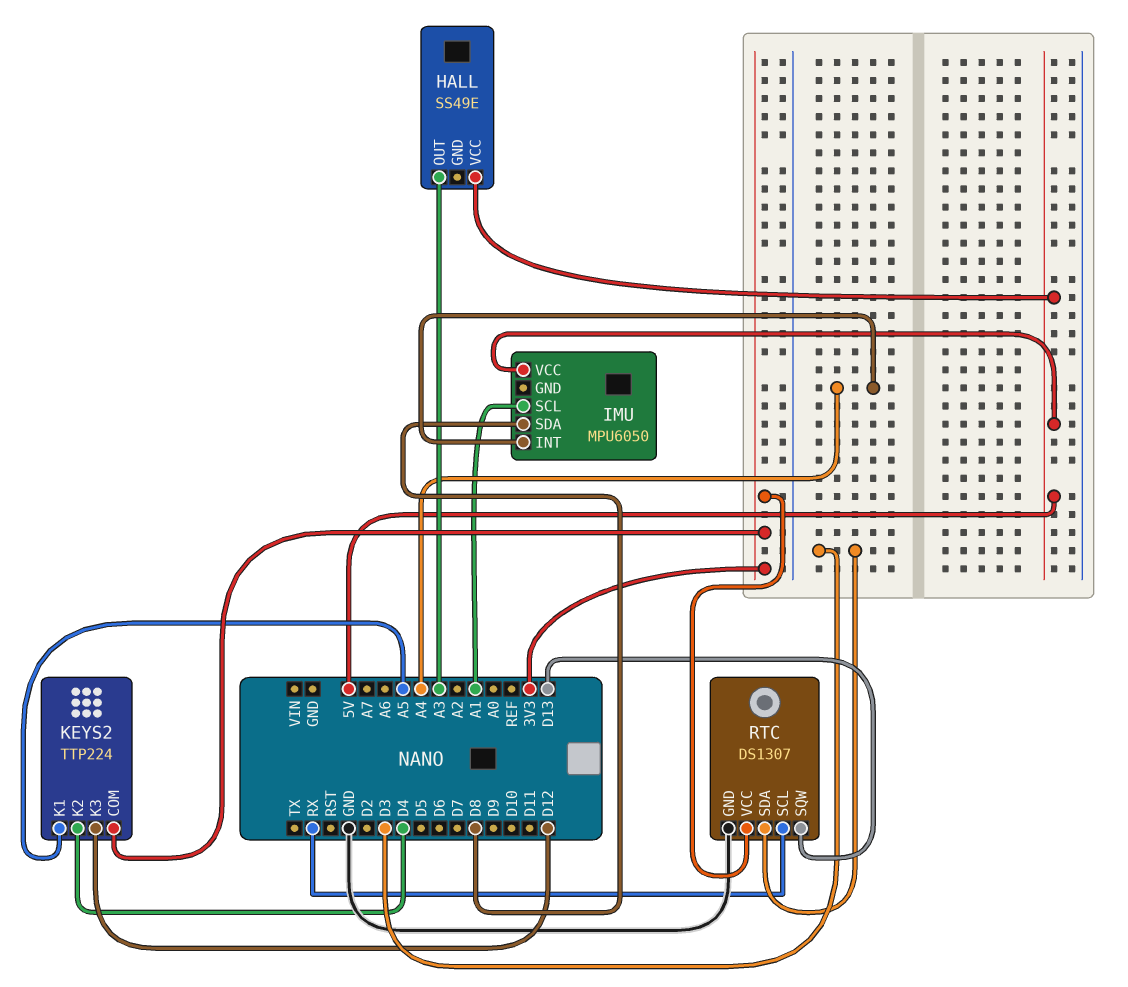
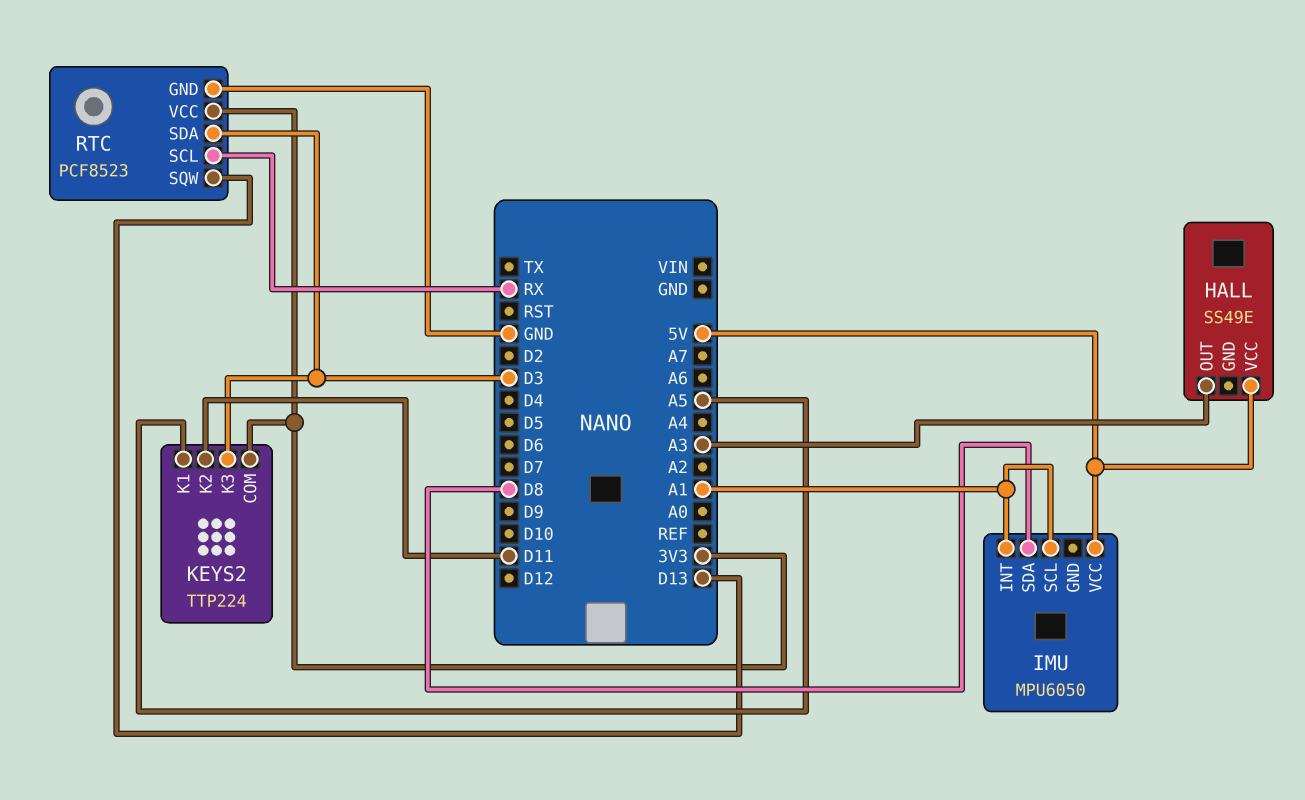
IMU pin INT: A4 -> A1
KEYS2 pin K2: D4 -> D11
KEYS2 pin K3: D12 -> D3
RTC: DS1307 -> PCF8523

